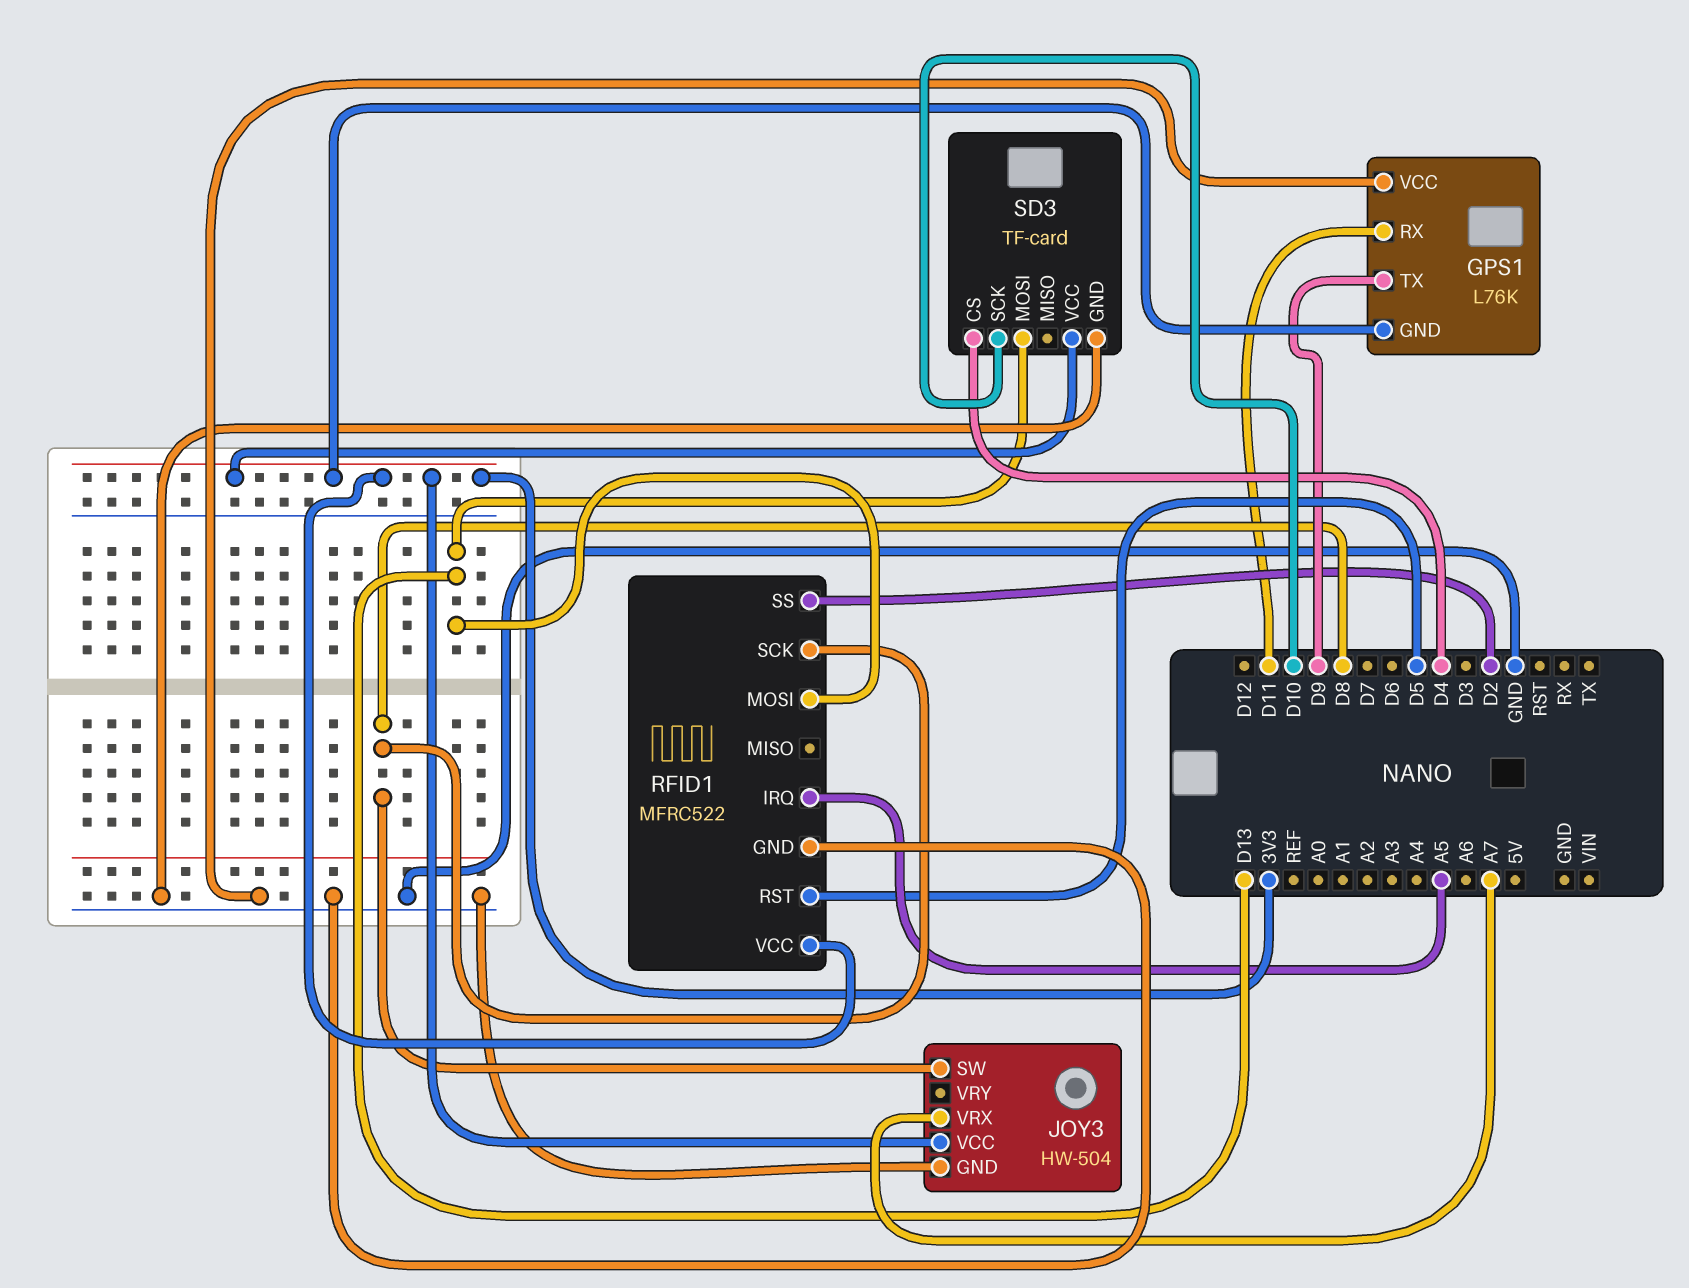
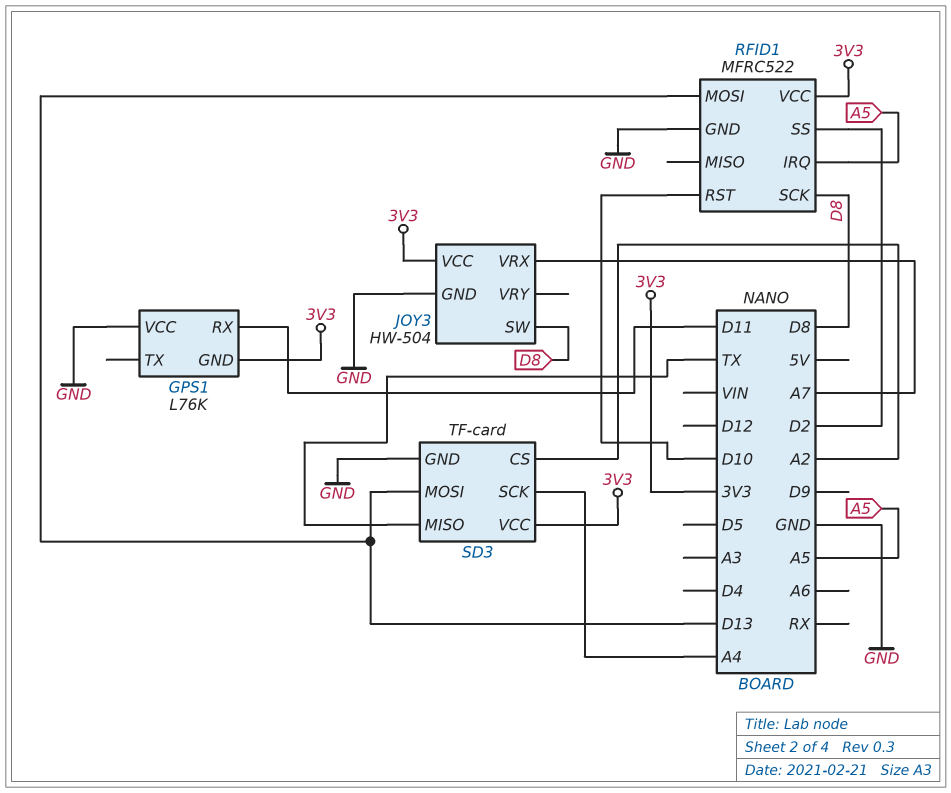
GPS1 pin TX: D9 -> none
RFID1 pin RST: D5 -> D10
SD3 pin CS: D4 -> A2
SD3 pin MISO: none -> TX
SD3 pin SCK: D10 -> A4

